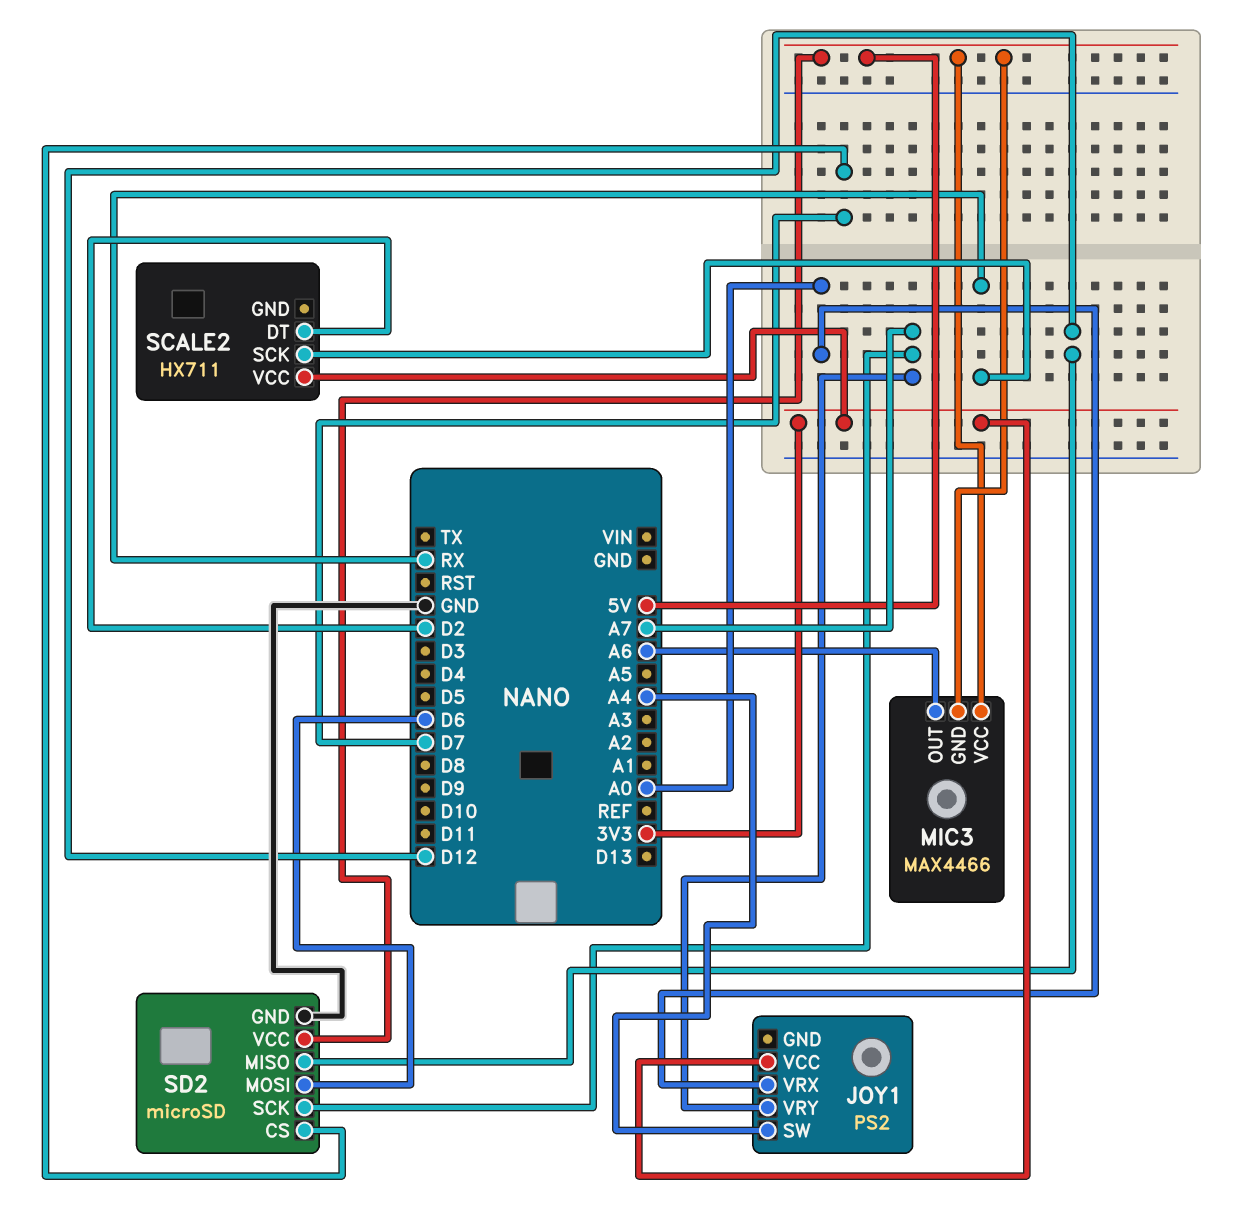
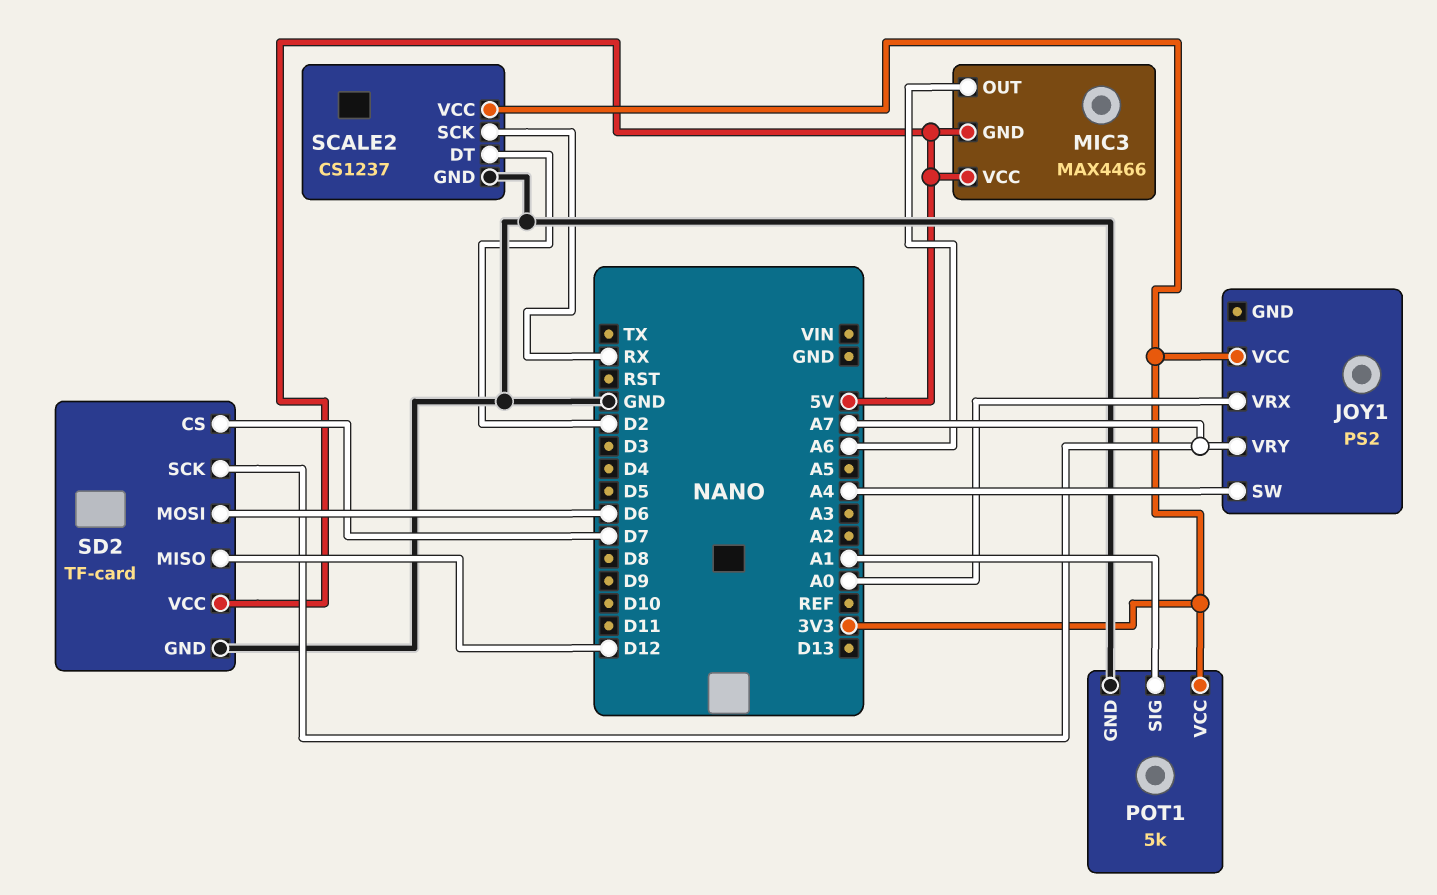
POT1: none -> 5k
POT1 pin GND: none -> GND
POT1 pin SIG: none -> A1
POT1 pin VCC: none -> 3V3
SCALE2: HX711 -> CS1237
SCALE2 pin GND: none -> GND
SD2: microSD -> TF-card

